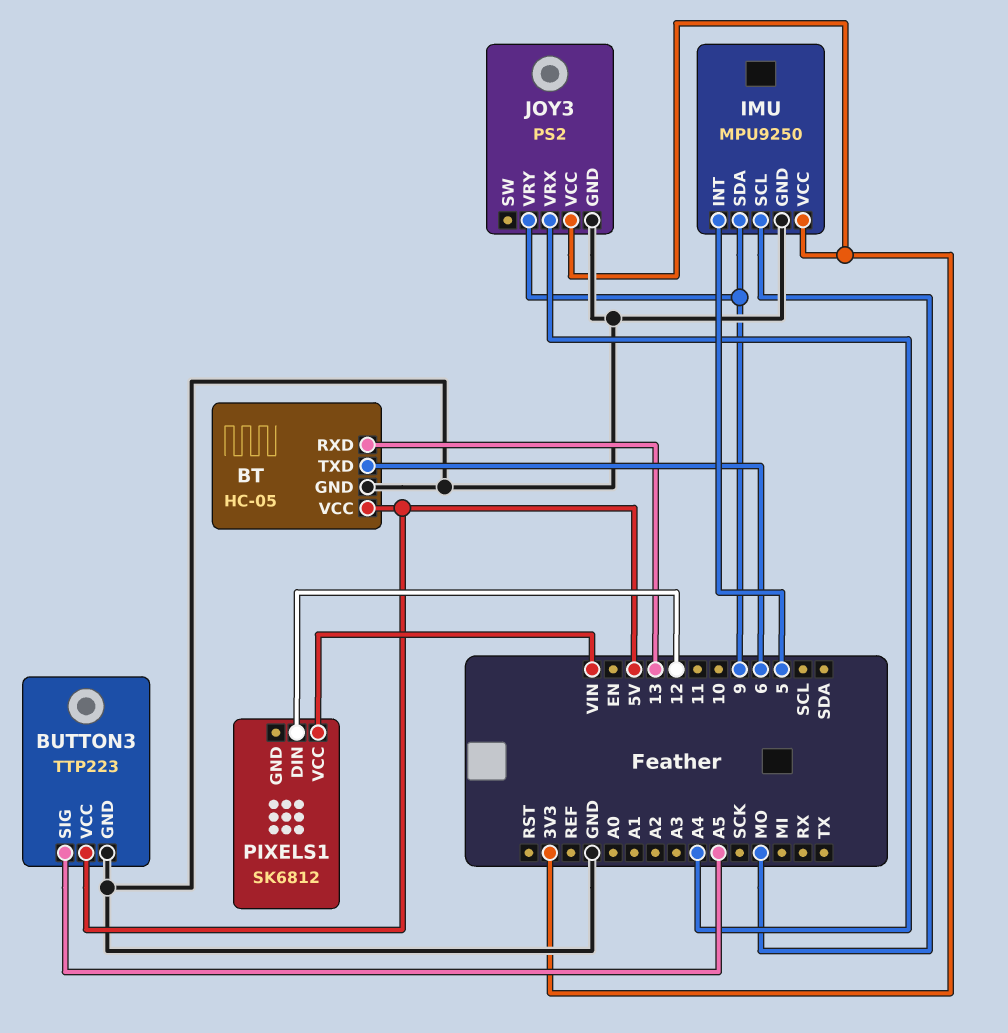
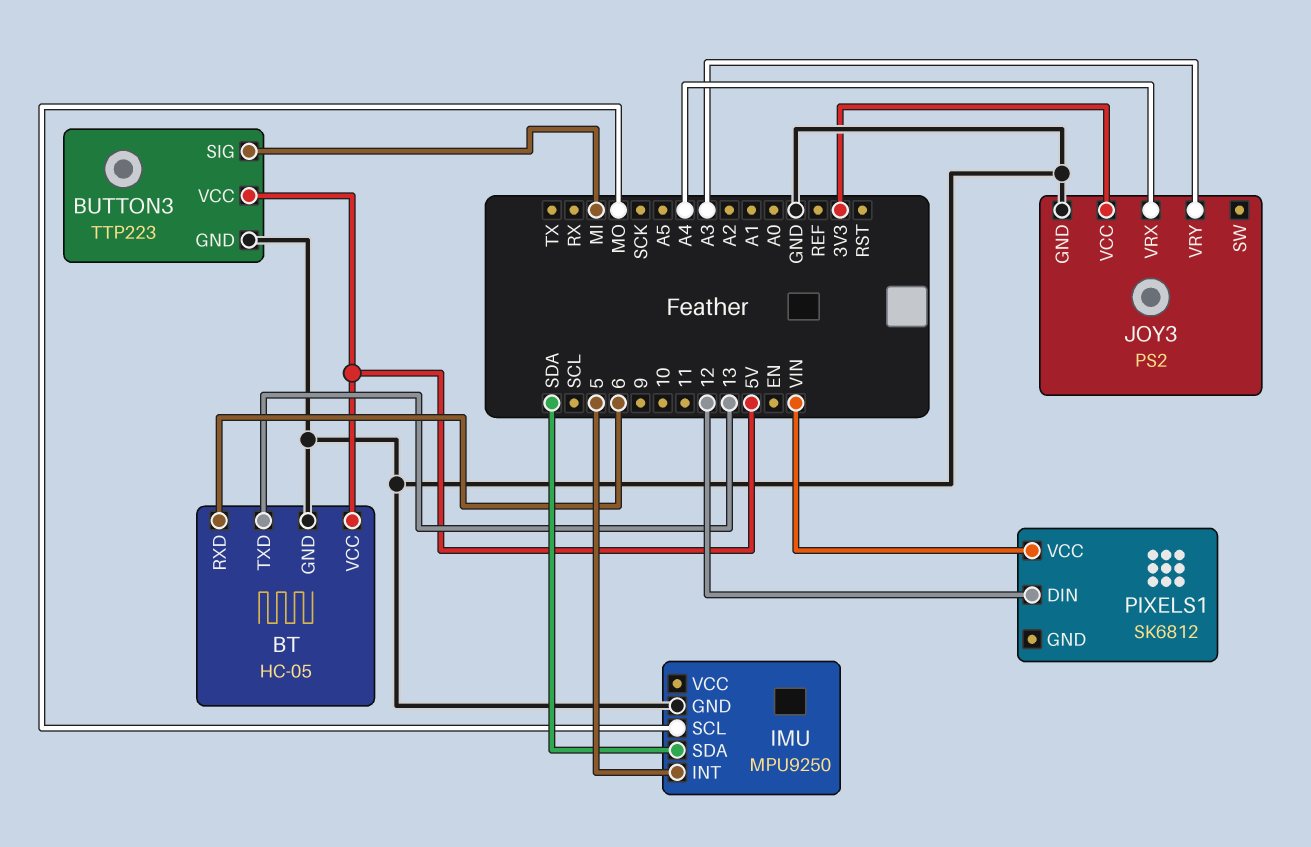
BT pin RXD: 13 -> 6
BT pin TXD: 6 -> 13
BUTTON3 pin SIG: A5 -> MI
IMU pin SDA: 9 -> SDA
IMU pin VCC: 3V3 -> none
JOY3 pin VRY: 9 -> A3

